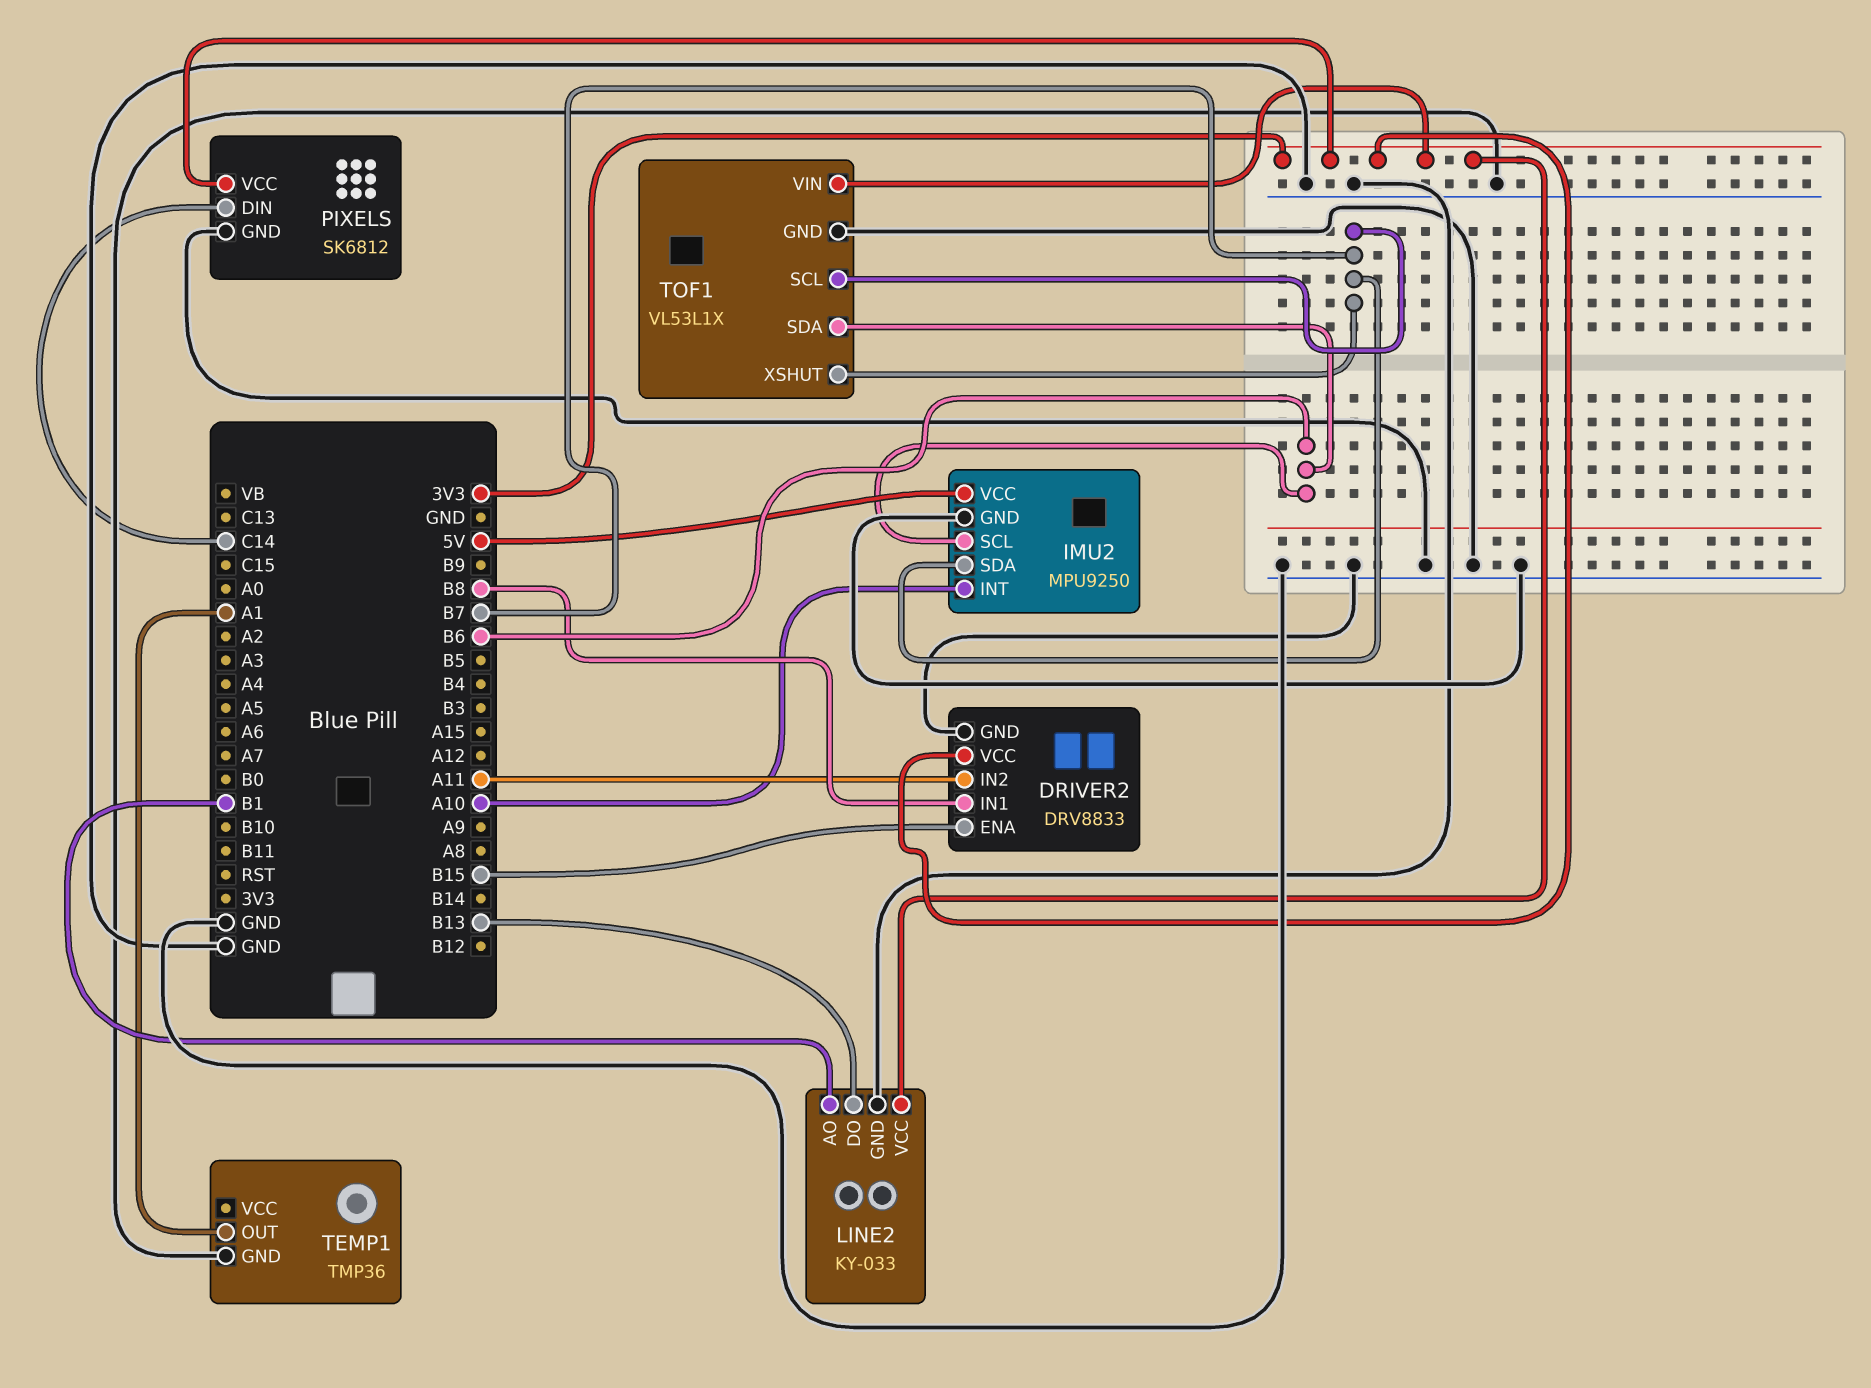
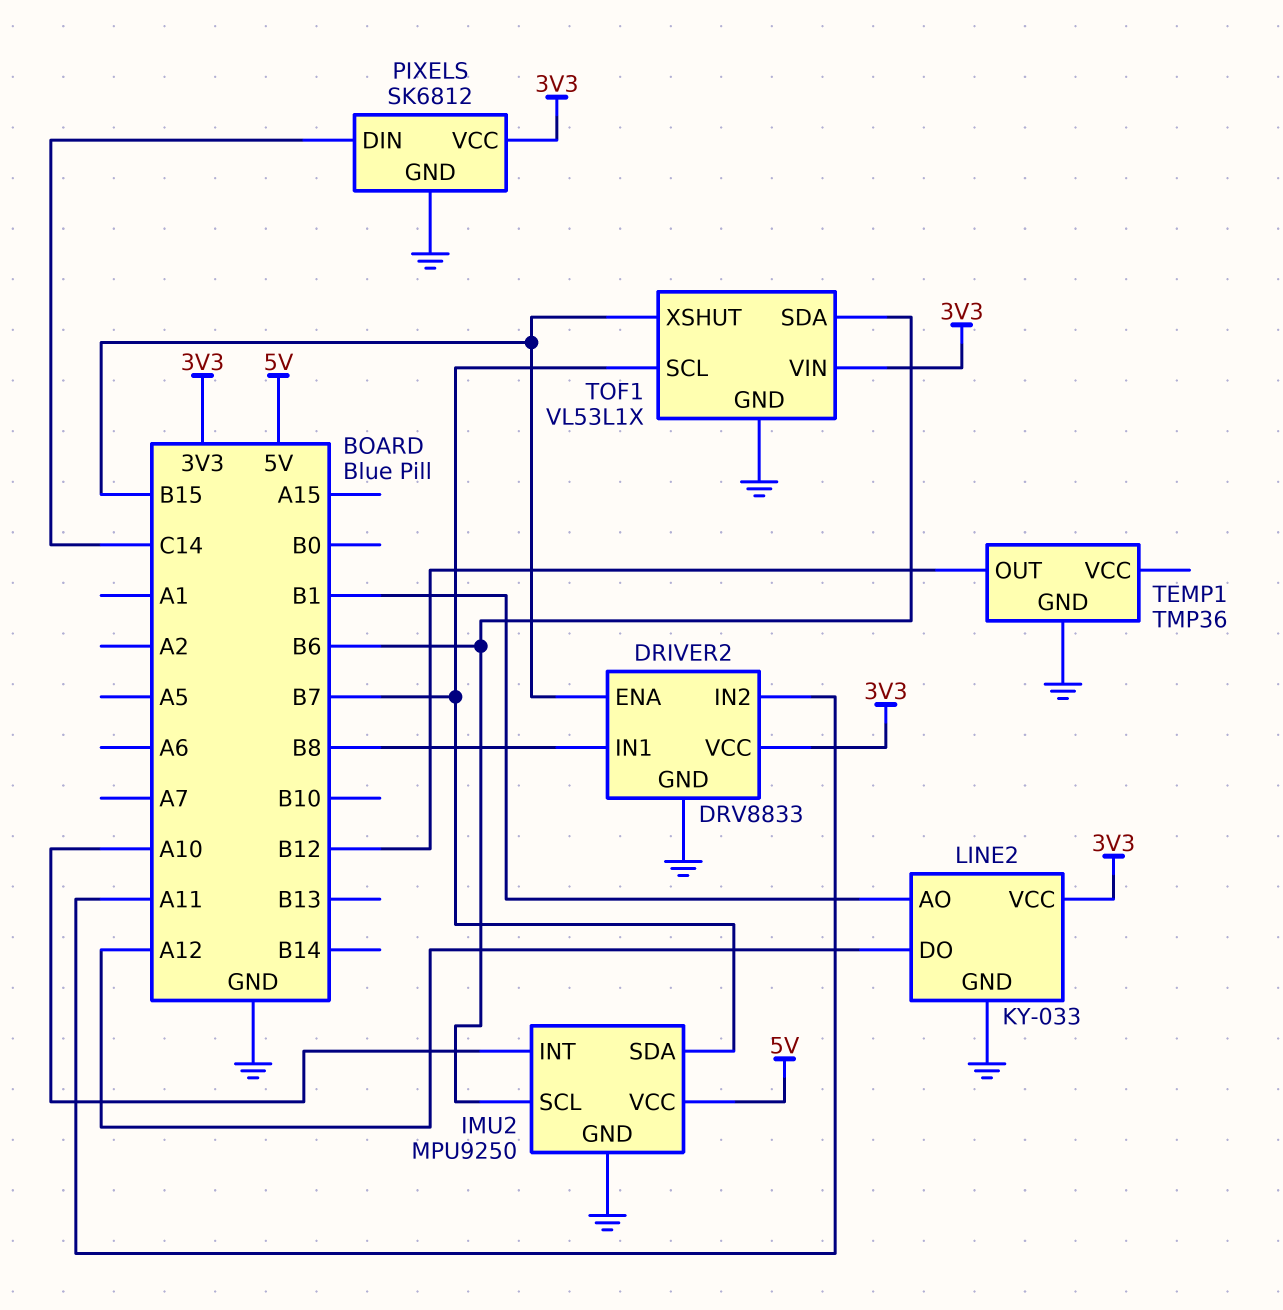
LINE2 pin DO: B13 -> A12
TEMP1 pin OUT: A1 -> B12
TOF1 pin XSHUT: B7 -> B15

